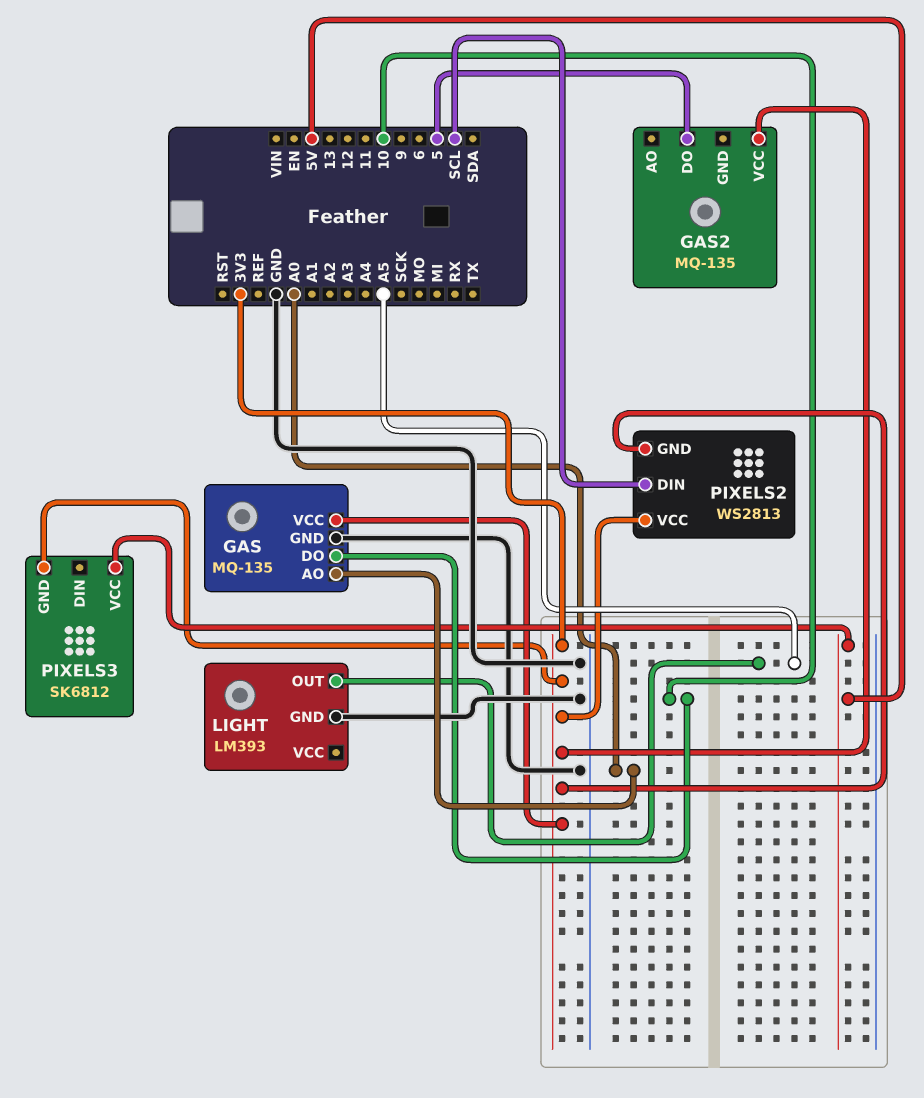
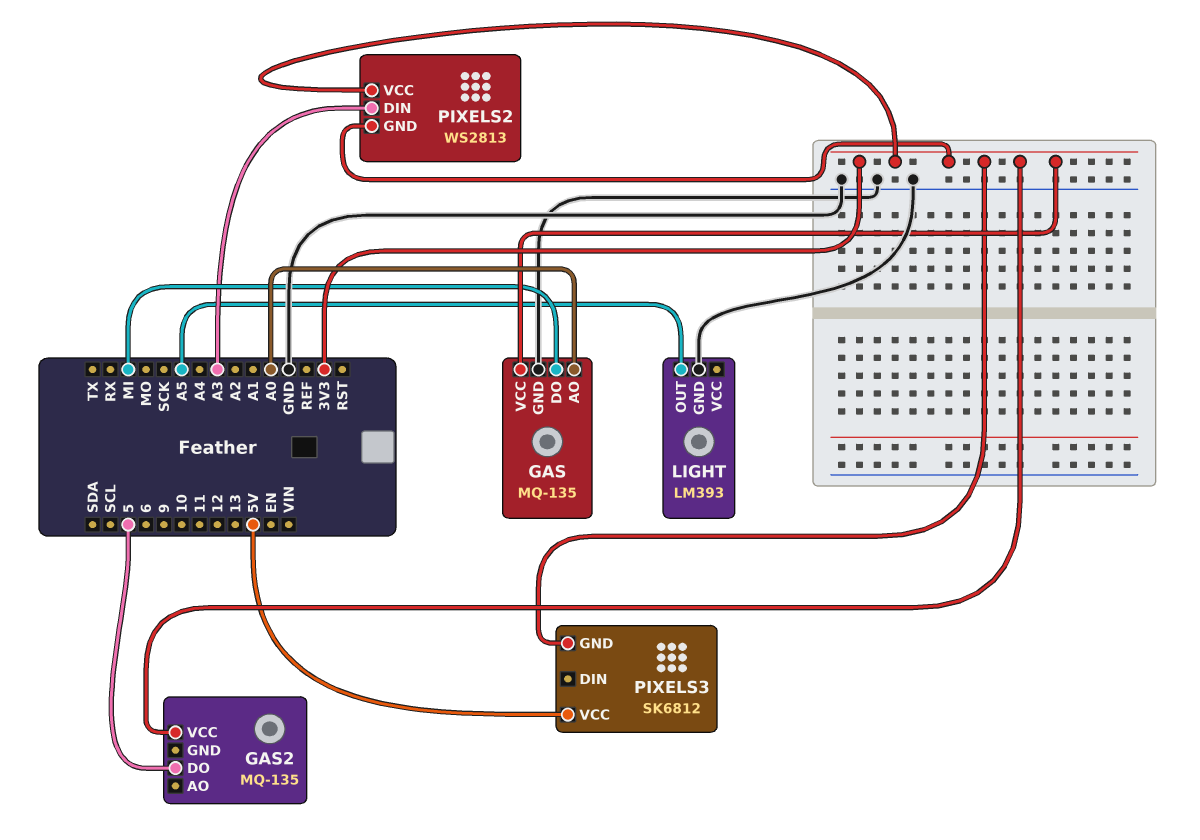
GAS pin DO: 10 -> MI
PIXELS2 pin DIN: SCL -> A3

